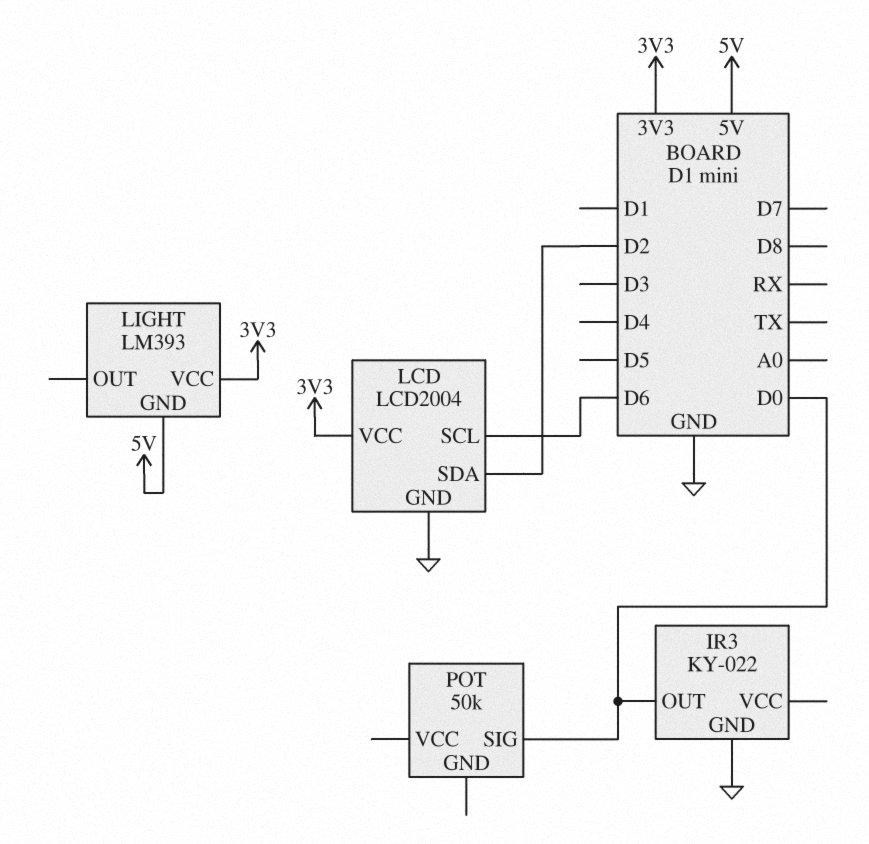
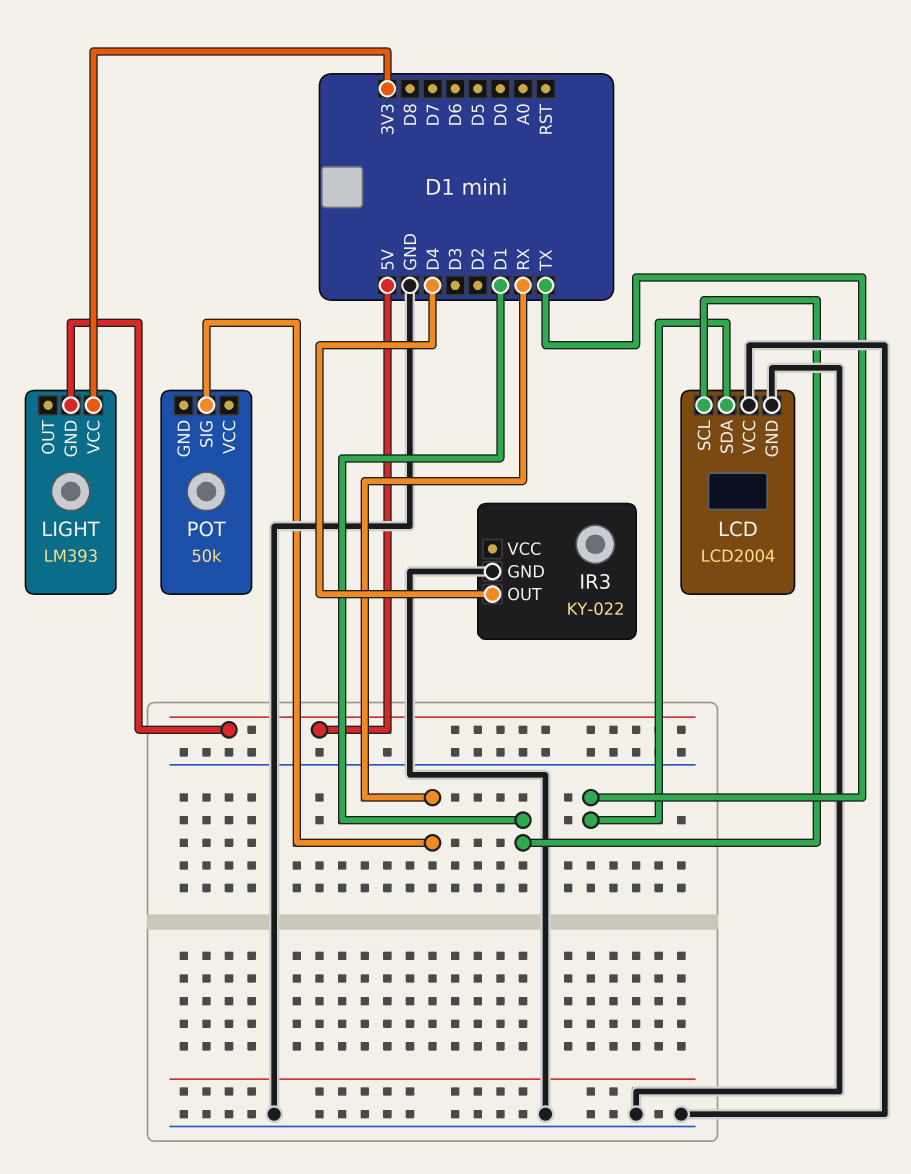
IR3 pin OUT: D0 -> D4
LCD pin SCL: D6 -> D1
LCD pin SDA: D2 -> TX
LCD pin VCC: 3V3 -> GND
POT pin SIG: D0 -> RX

